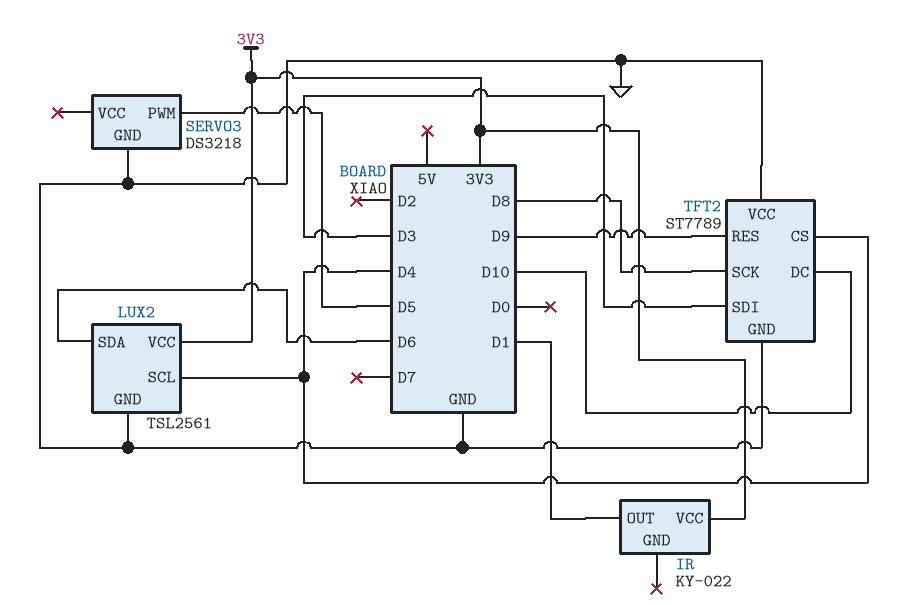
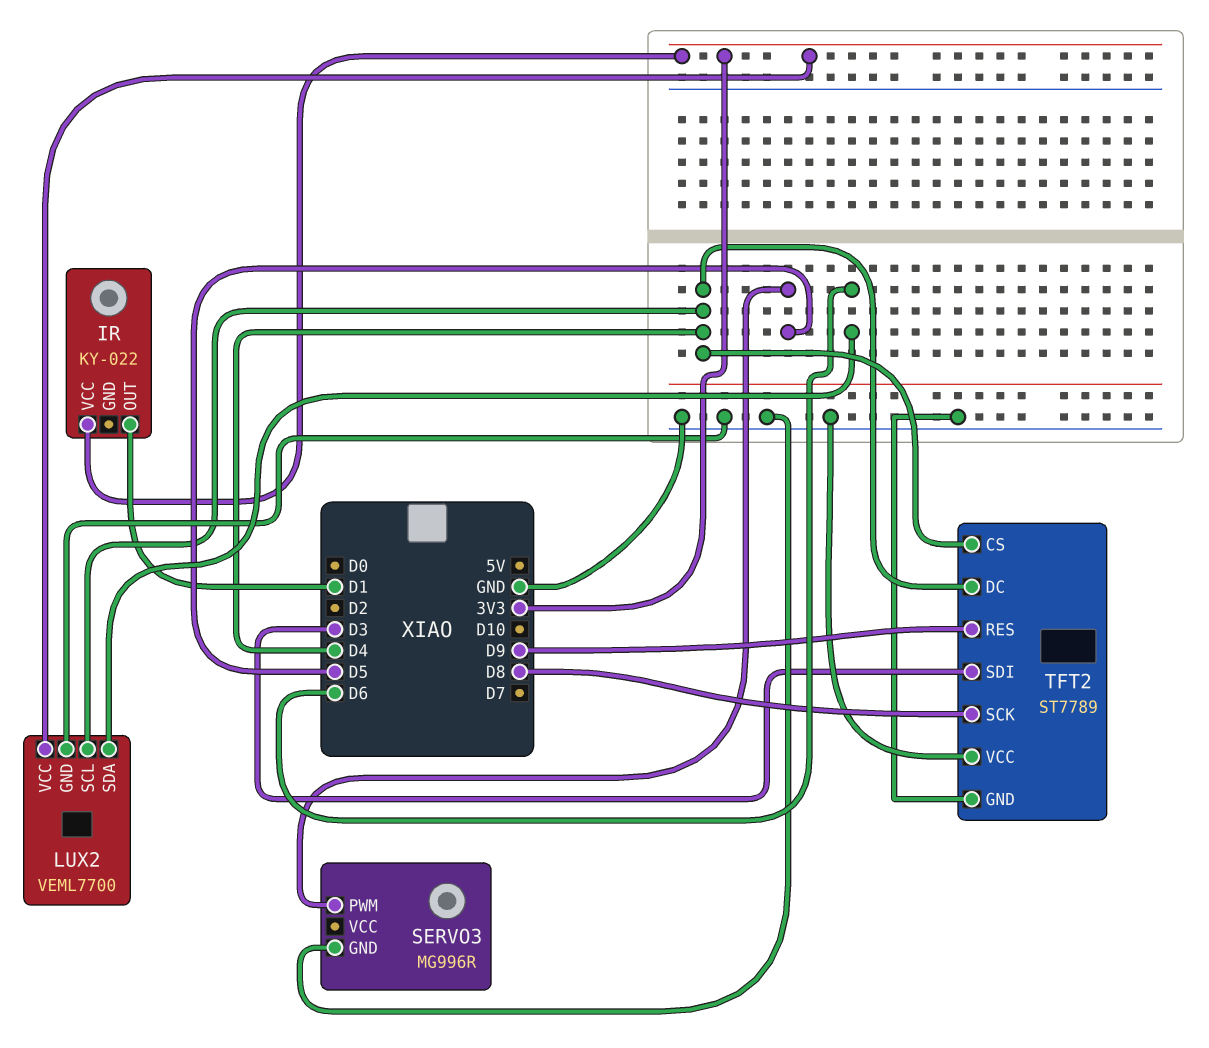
LUX2: TSL2561 -> VEML7700
SERVO3: DS3218 -> MG996R
TFT2 pin DC: D10 -> D4

